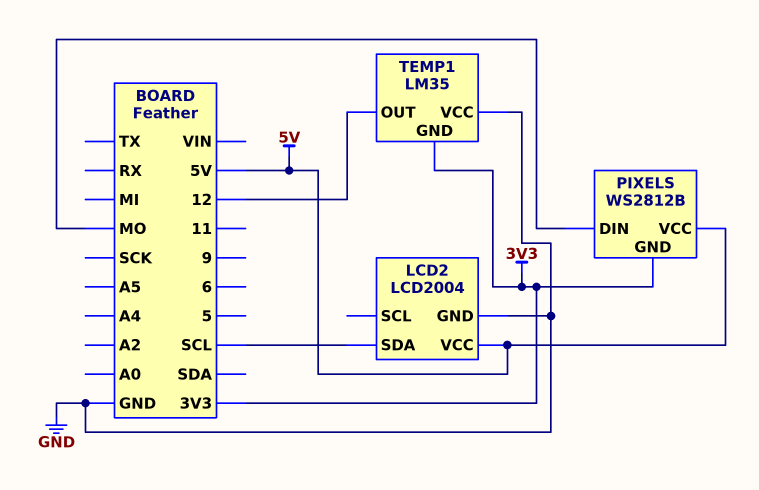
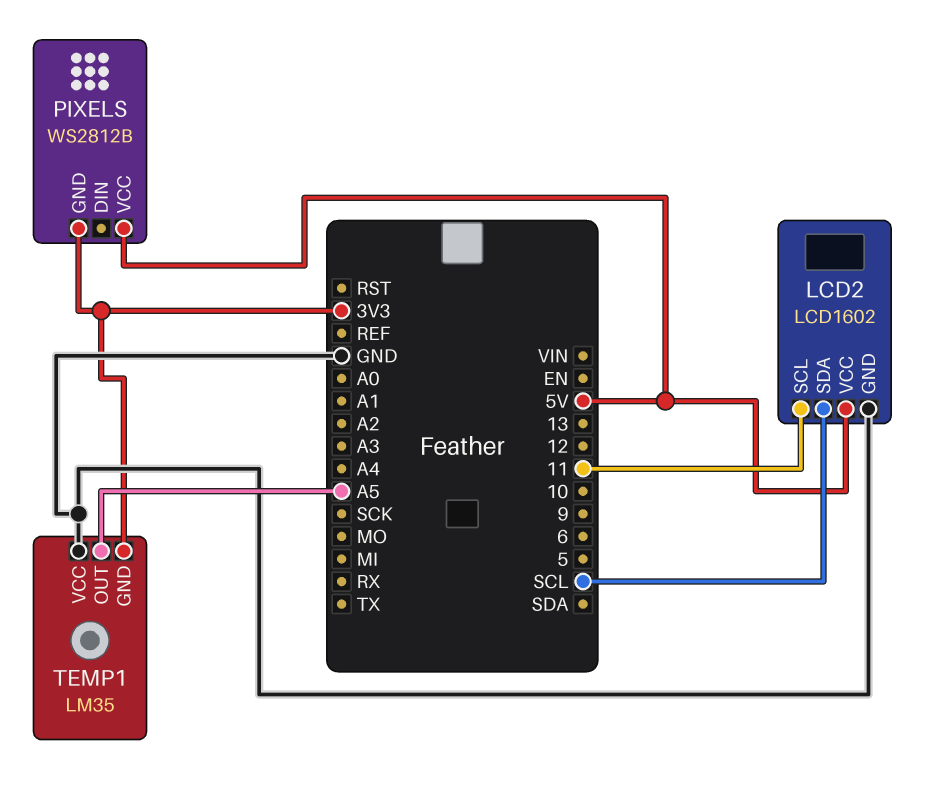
LCD2: LCD2004 -> LCD1602
LCD2 pin SCL: none -> 11
PIXELS pin DIN: MO -> none
TEMP1 pin OUT: 12 -> A5

